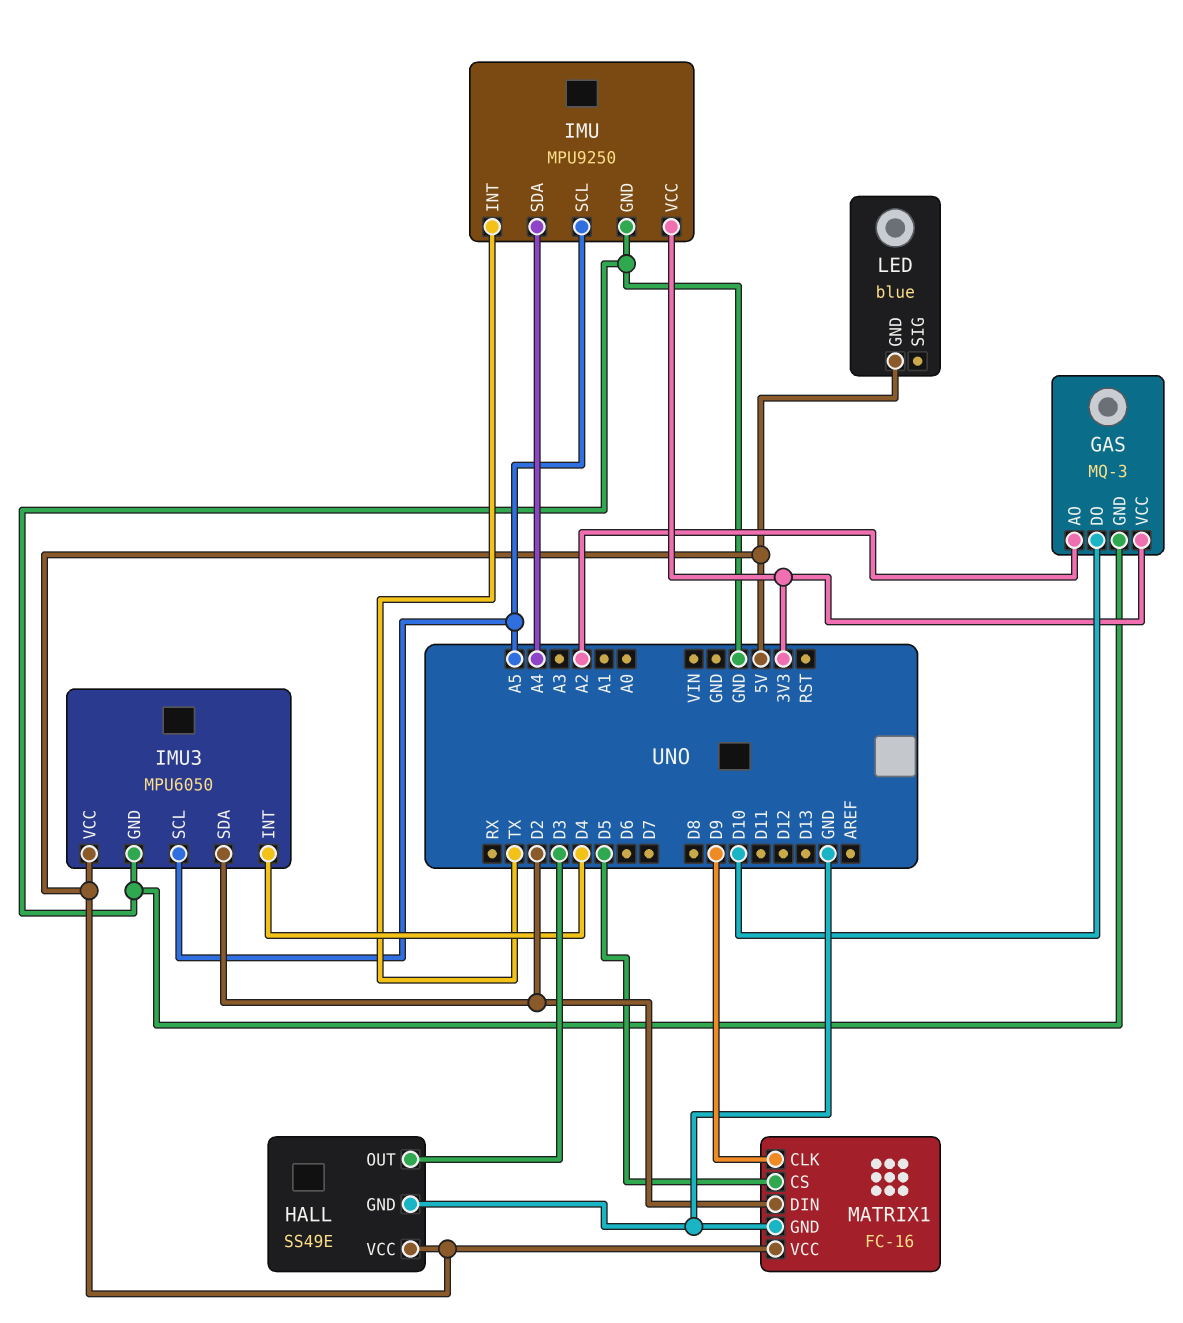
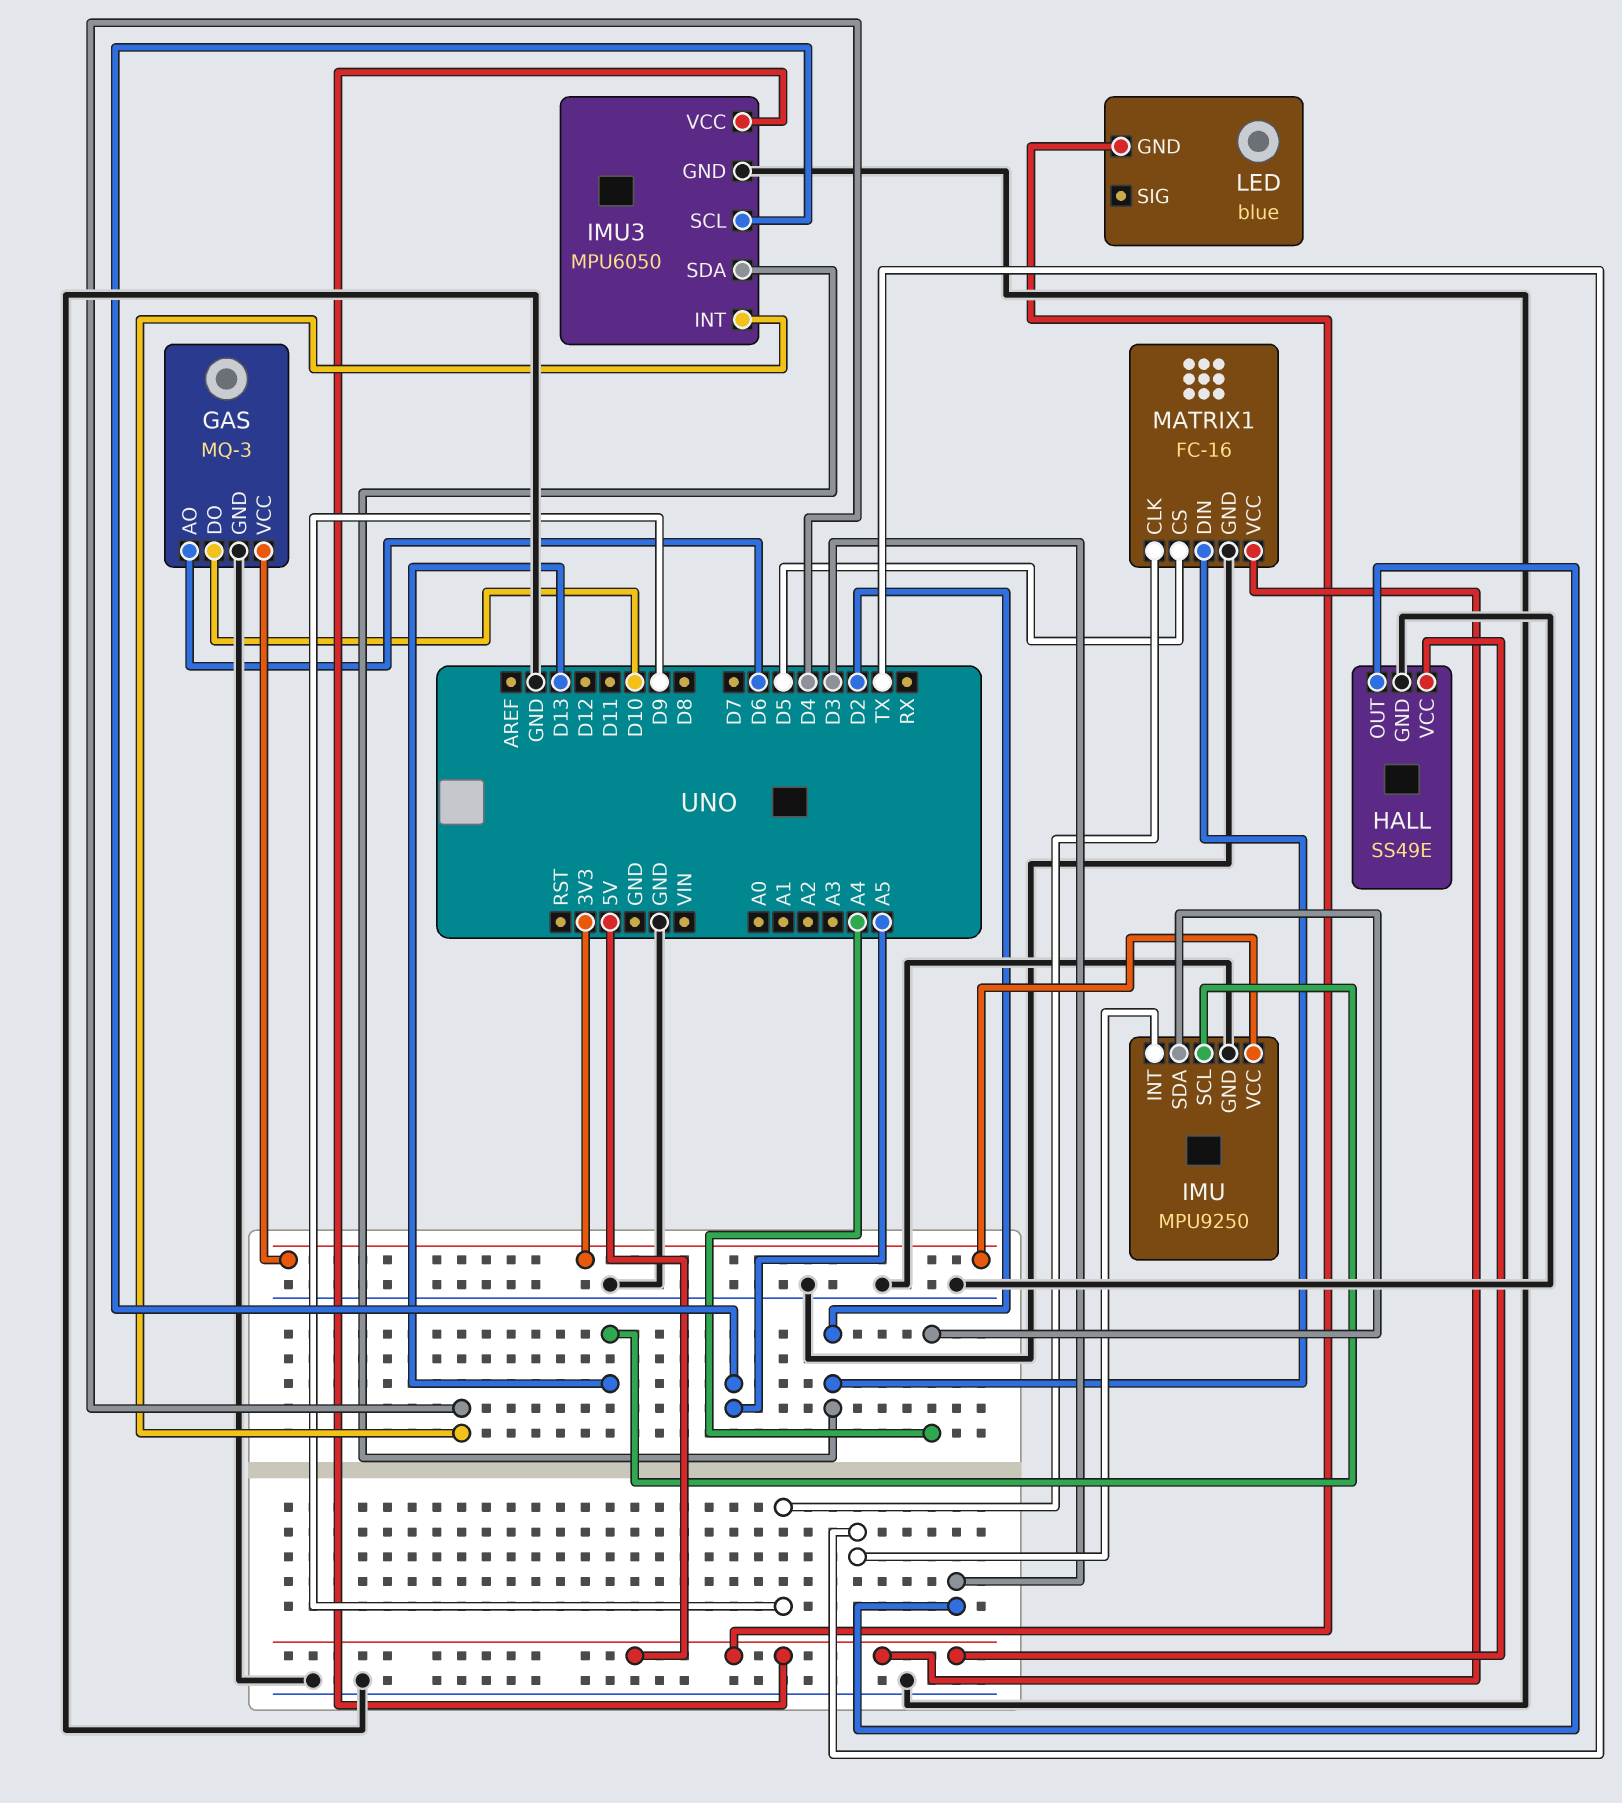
GAS pin AO: A2 -> D6
IMU pin SCL: A5 -> D13

